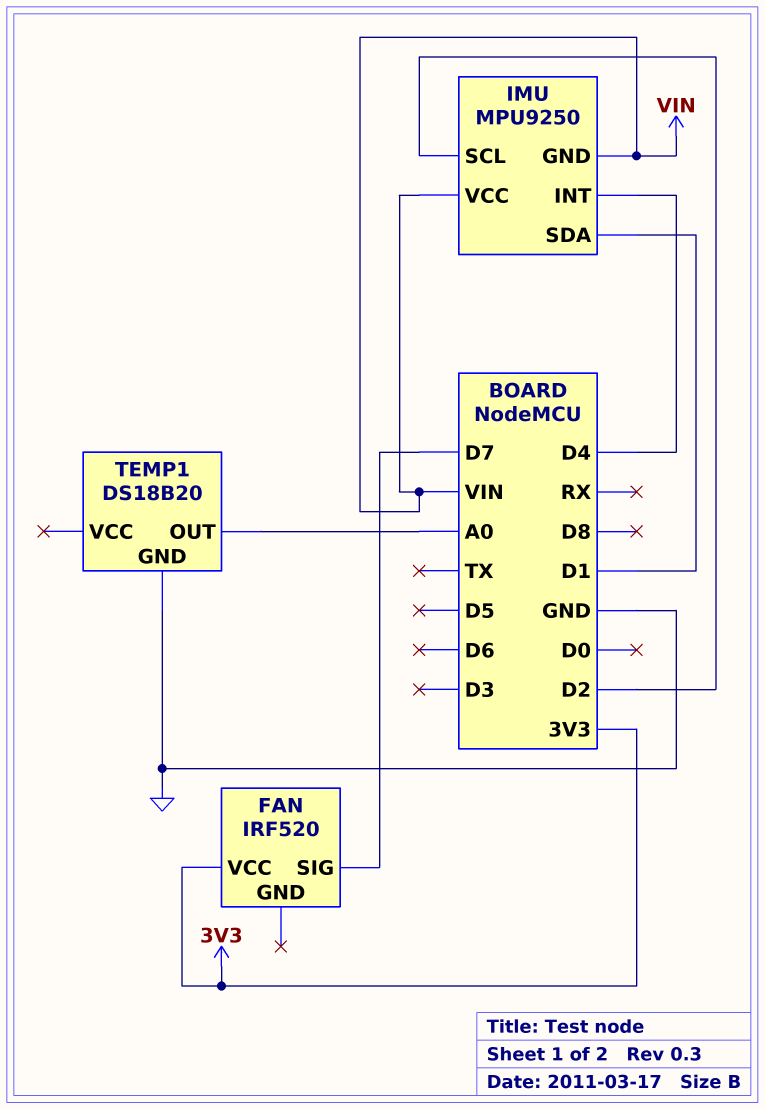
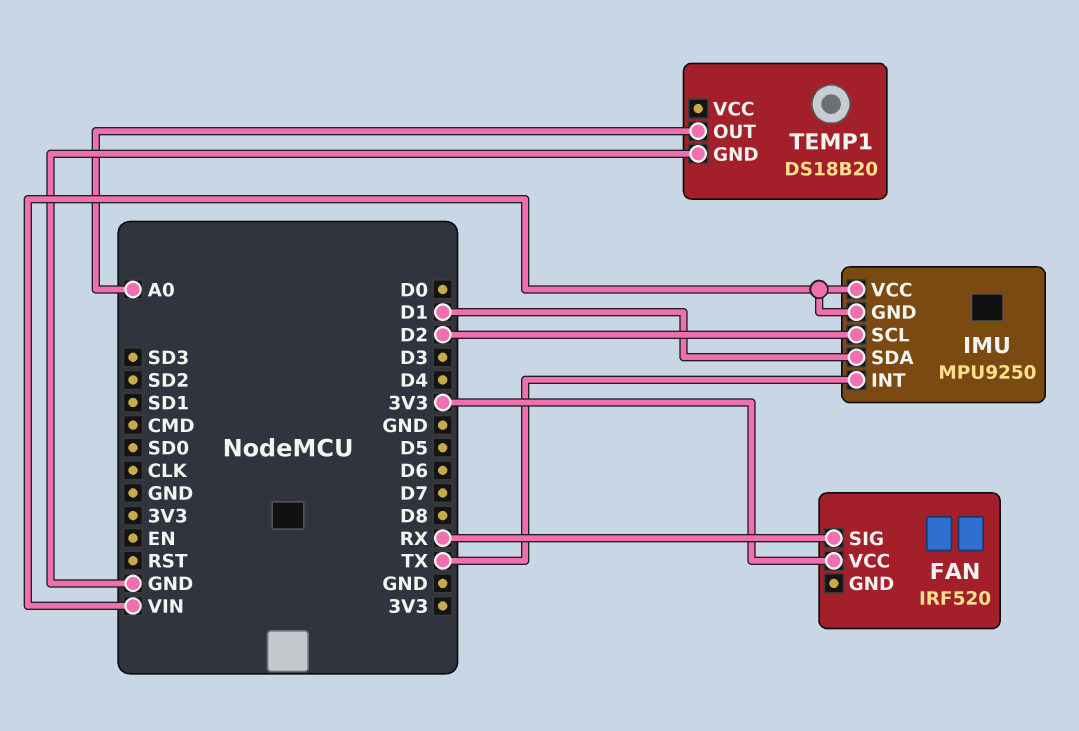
FAN pin SIG: D7 -> RX
IMU pin INT: D4 -> TX

